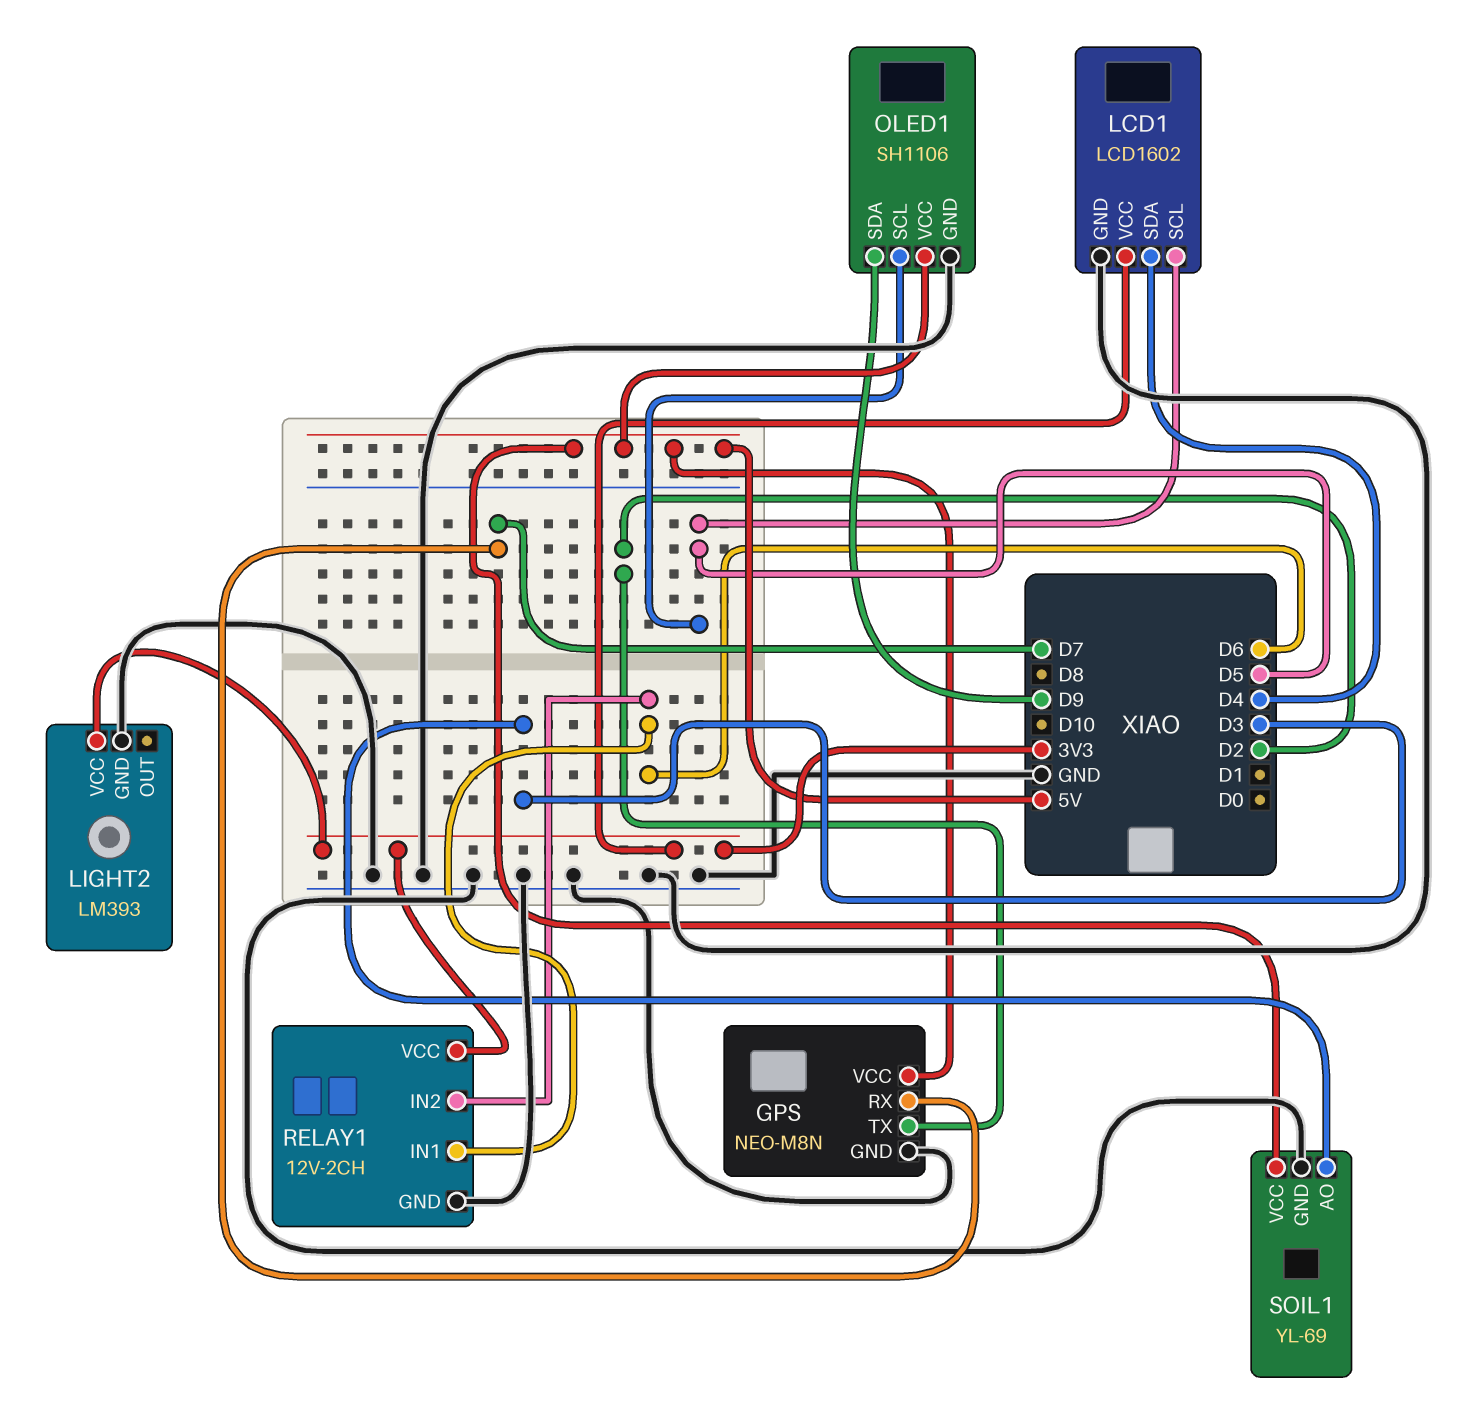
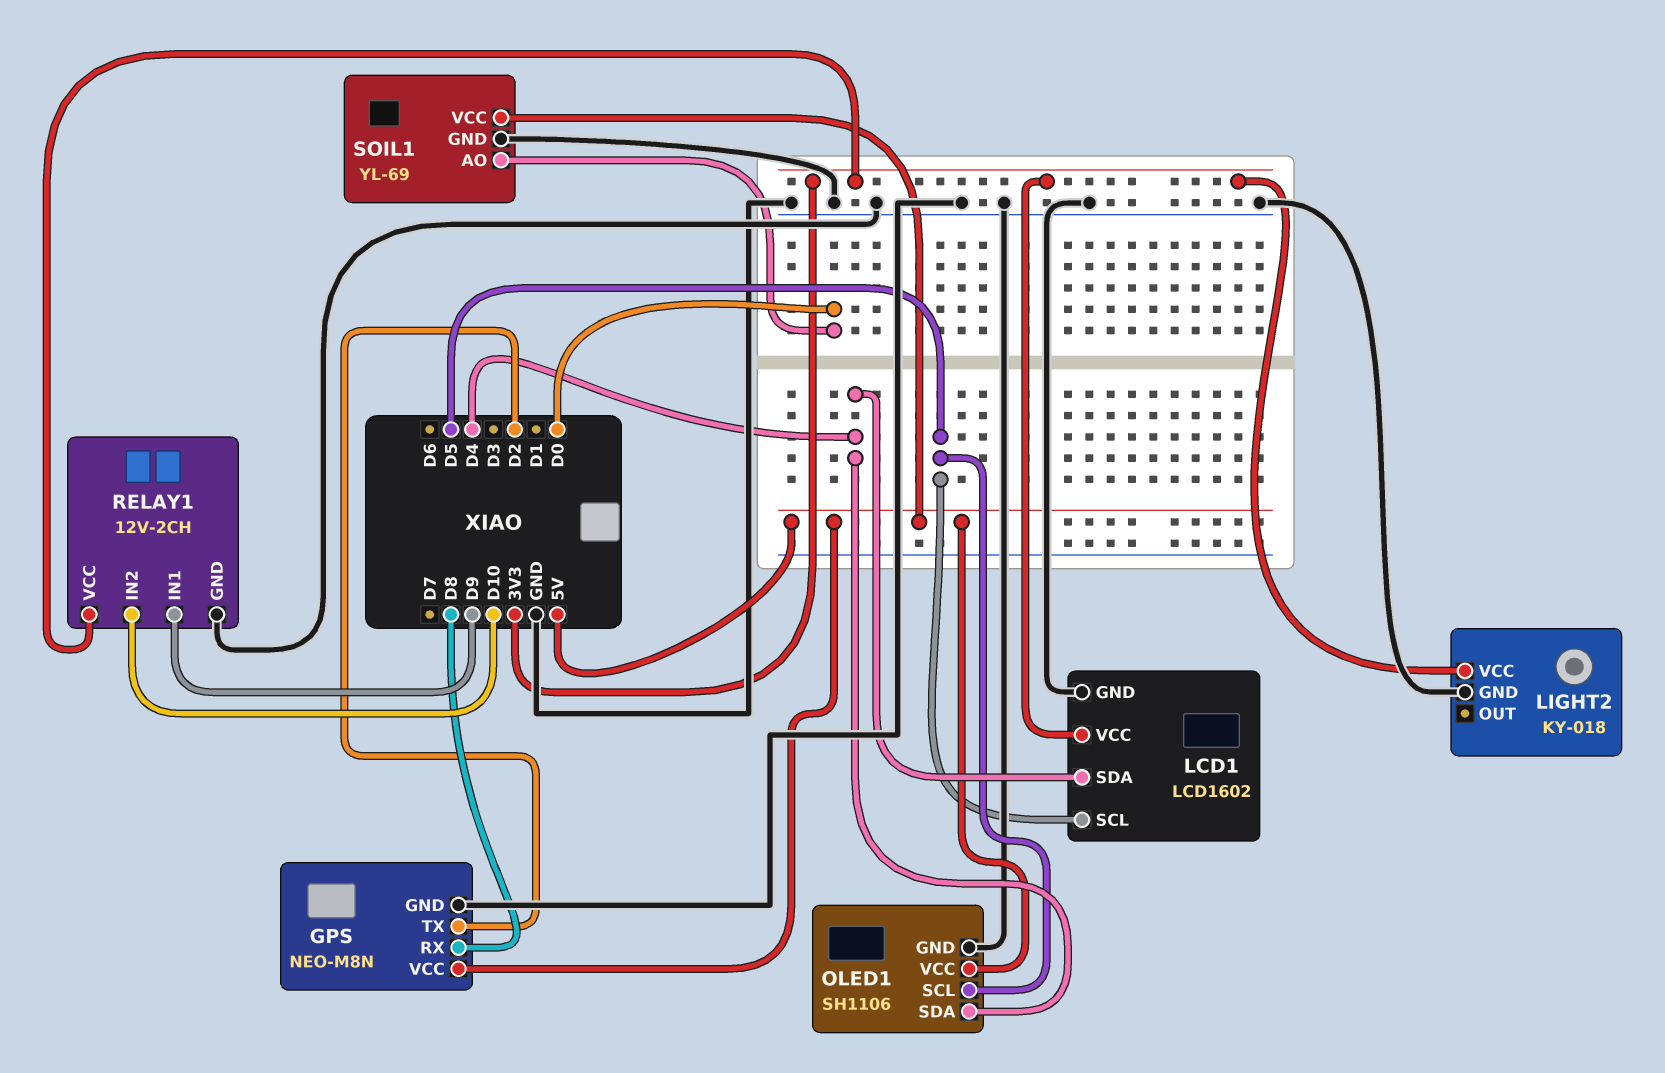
GPS pin RX: D7 -> D8
LIGHT2: LM393 -> KY-018
OLED1 pin SDA: D9 -> D4
RELAY1 pin IN1: D6 -> D9
RELAY1 pin IN2: D6 -> D10
SOIL1 pin AO: D3 -> D0

